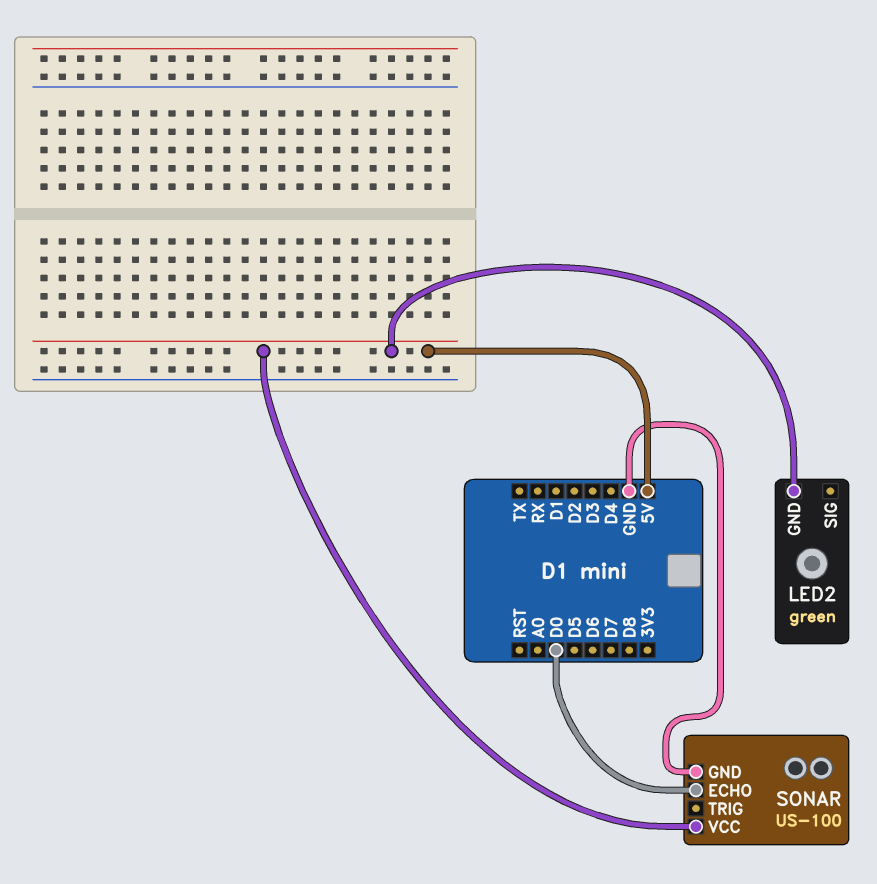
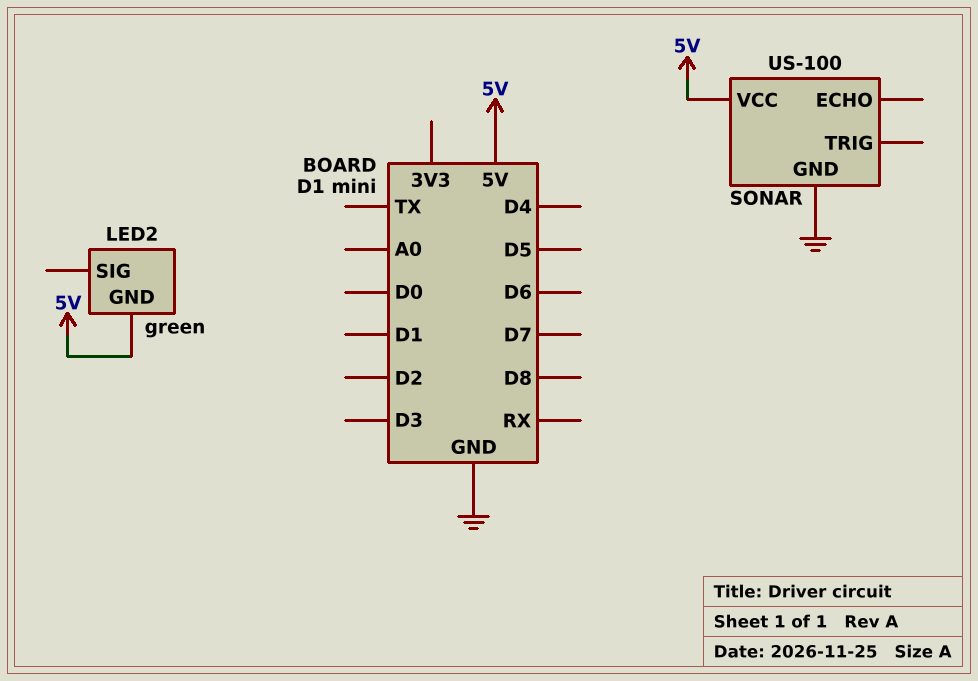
SONAR pin ECHO: D0 -> none

